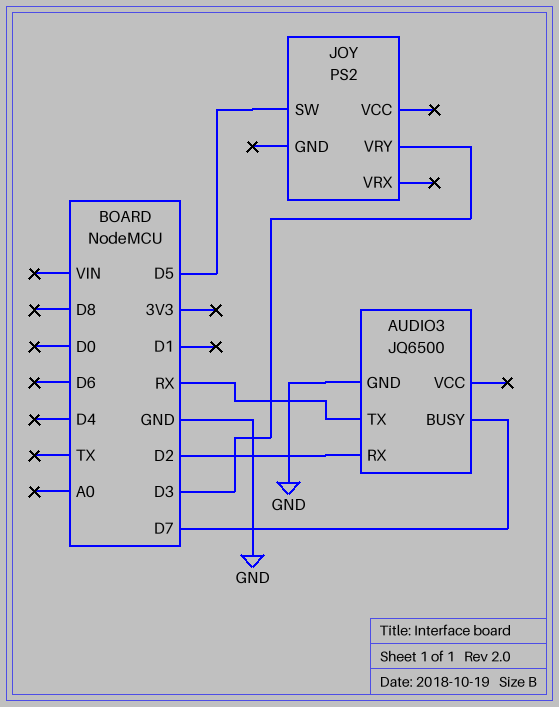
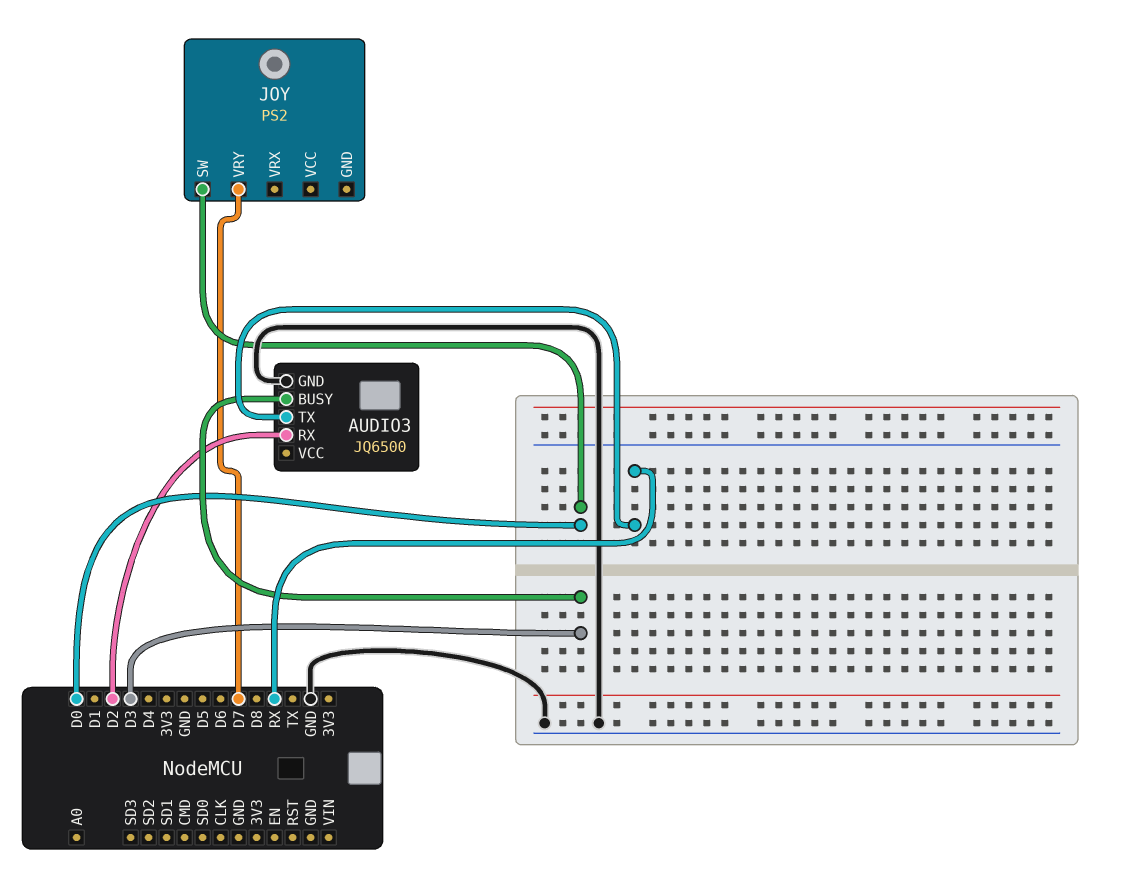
AUDIO3 pin BUSY: D7 -> D3
JOY pin SW: D5 -> D0
JOY pin VRY: D3 -> D7

